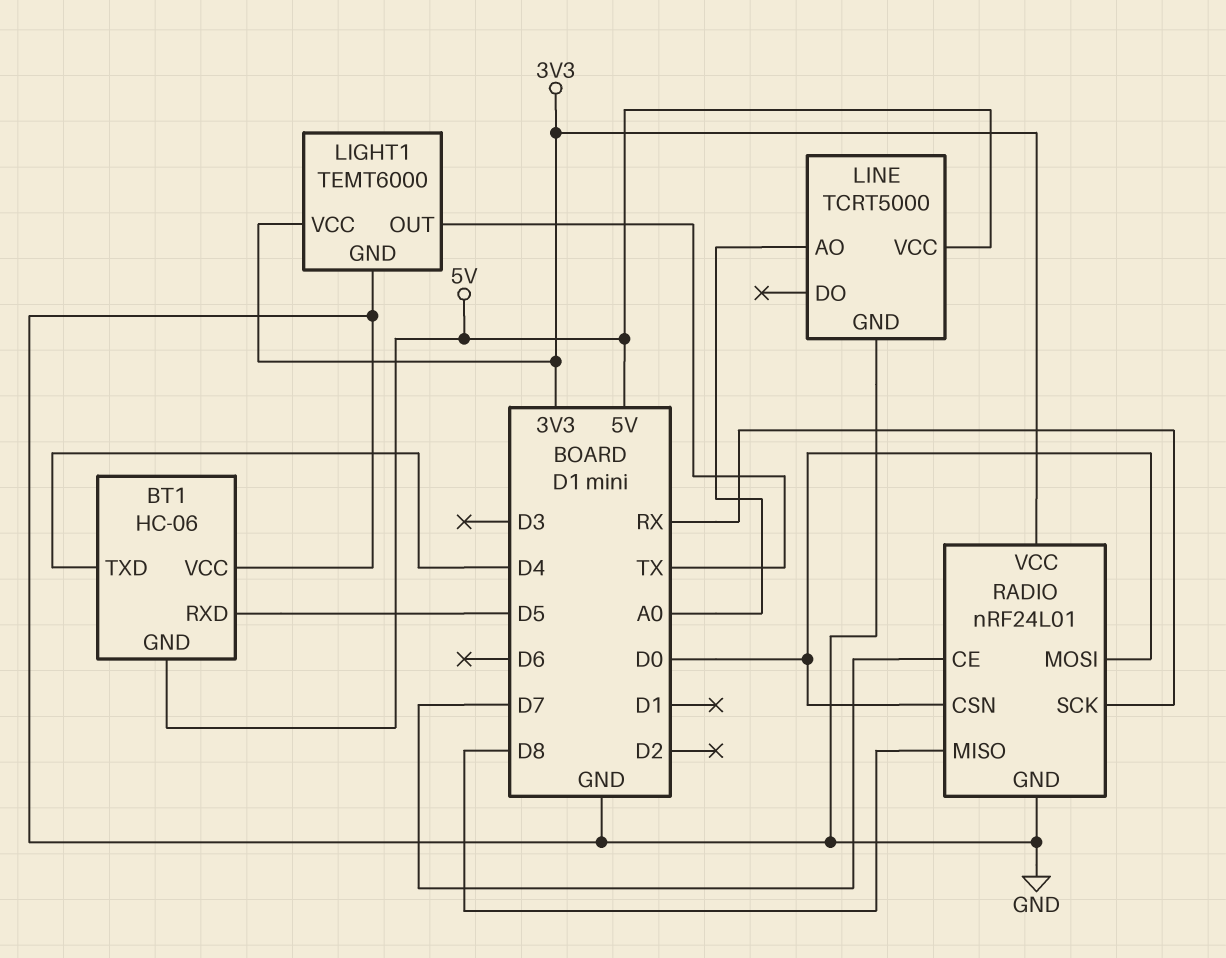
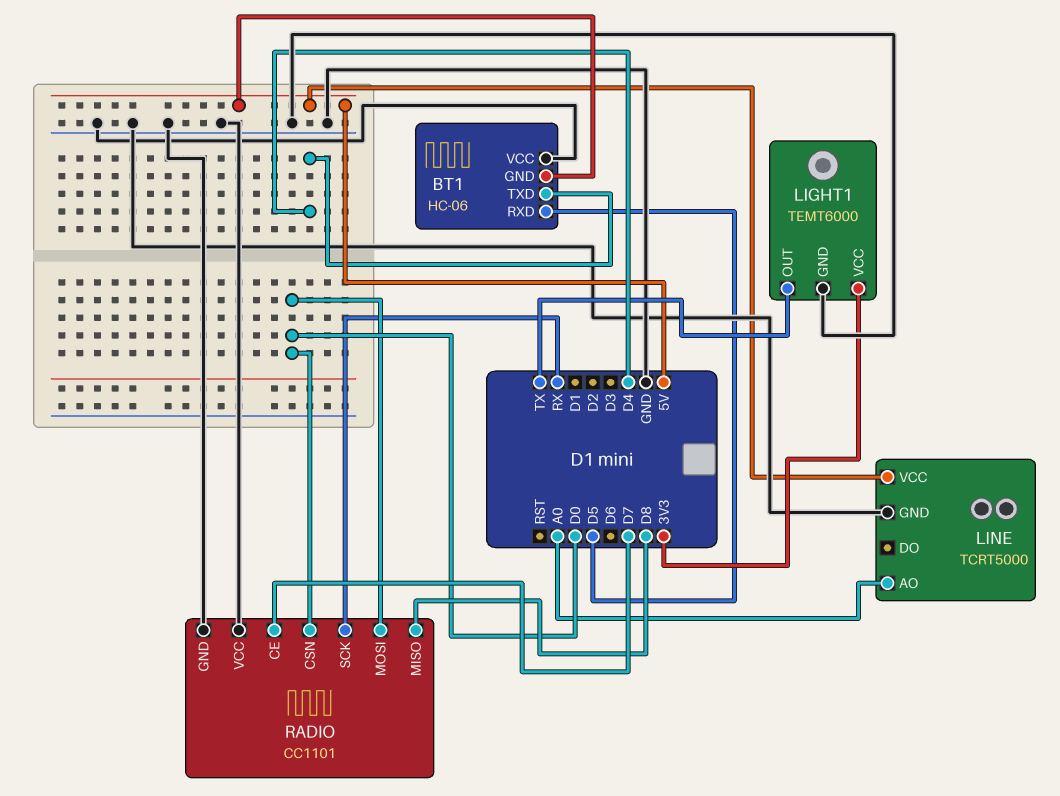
RADIO: nRF24L01 -> CC1101
RADIO pin VCC: 3V3 -> GND

